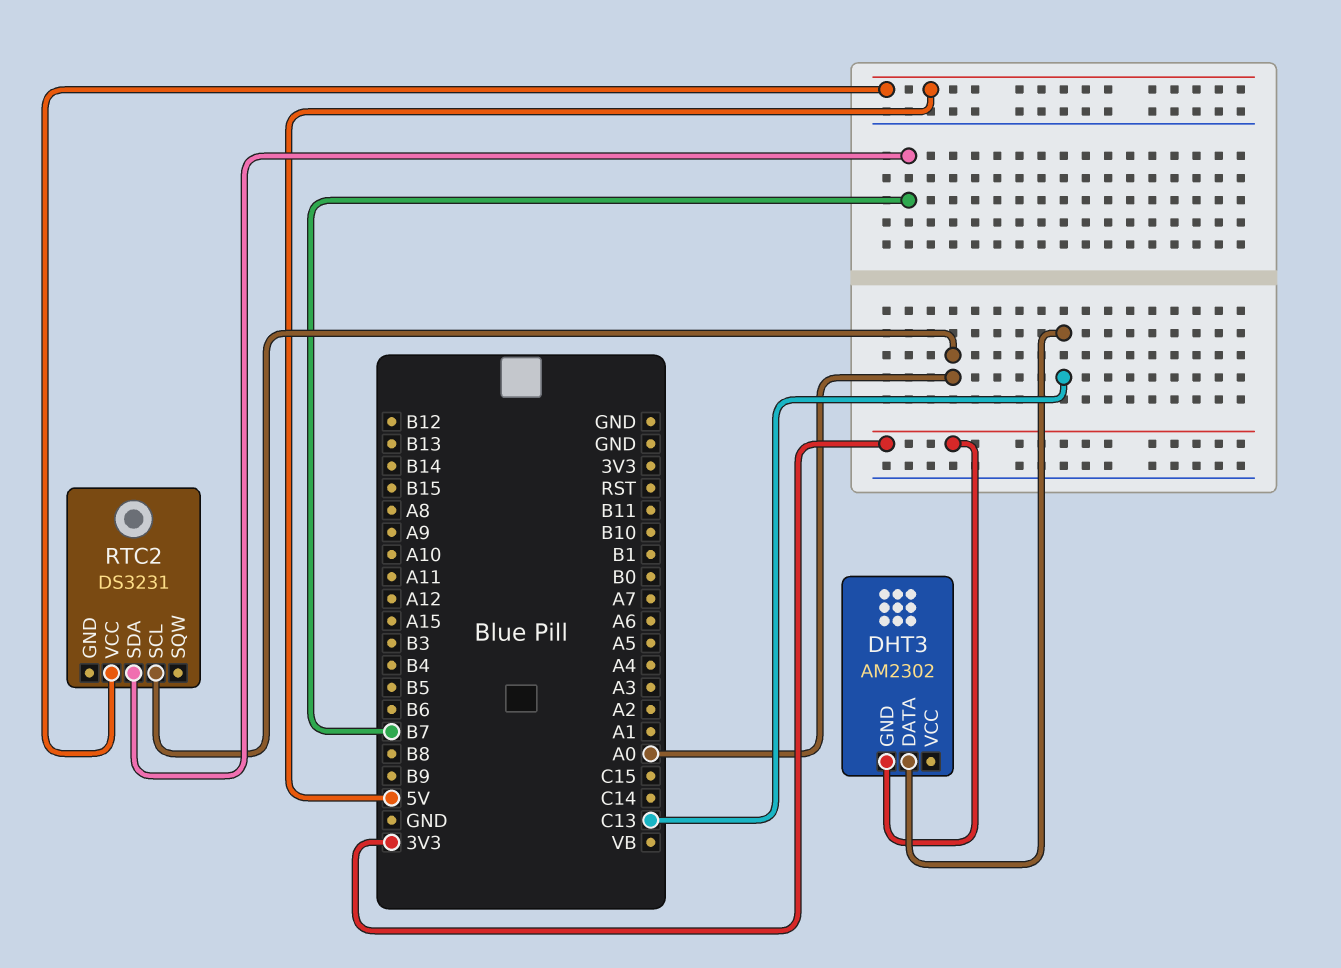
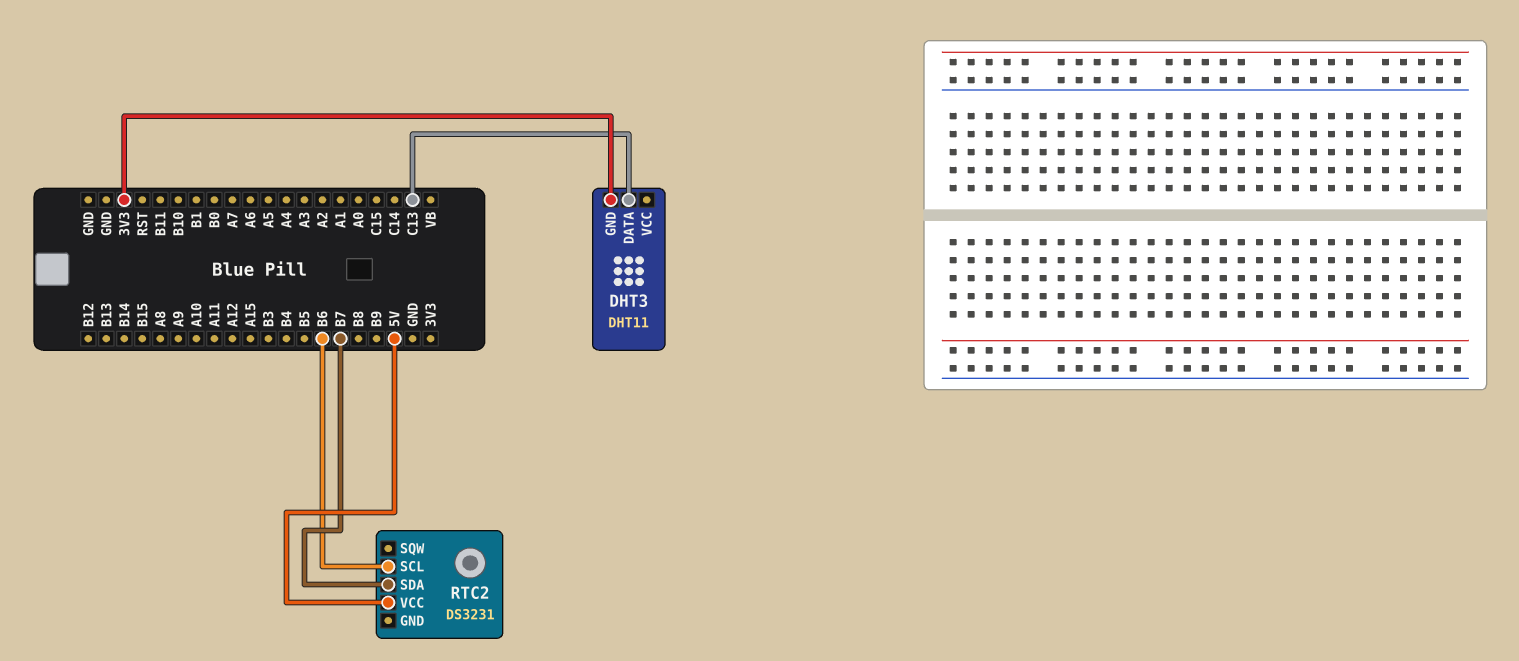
DHT3: AM2302 -> DHT11
RTC2 pin SCL: A0 -> B6

